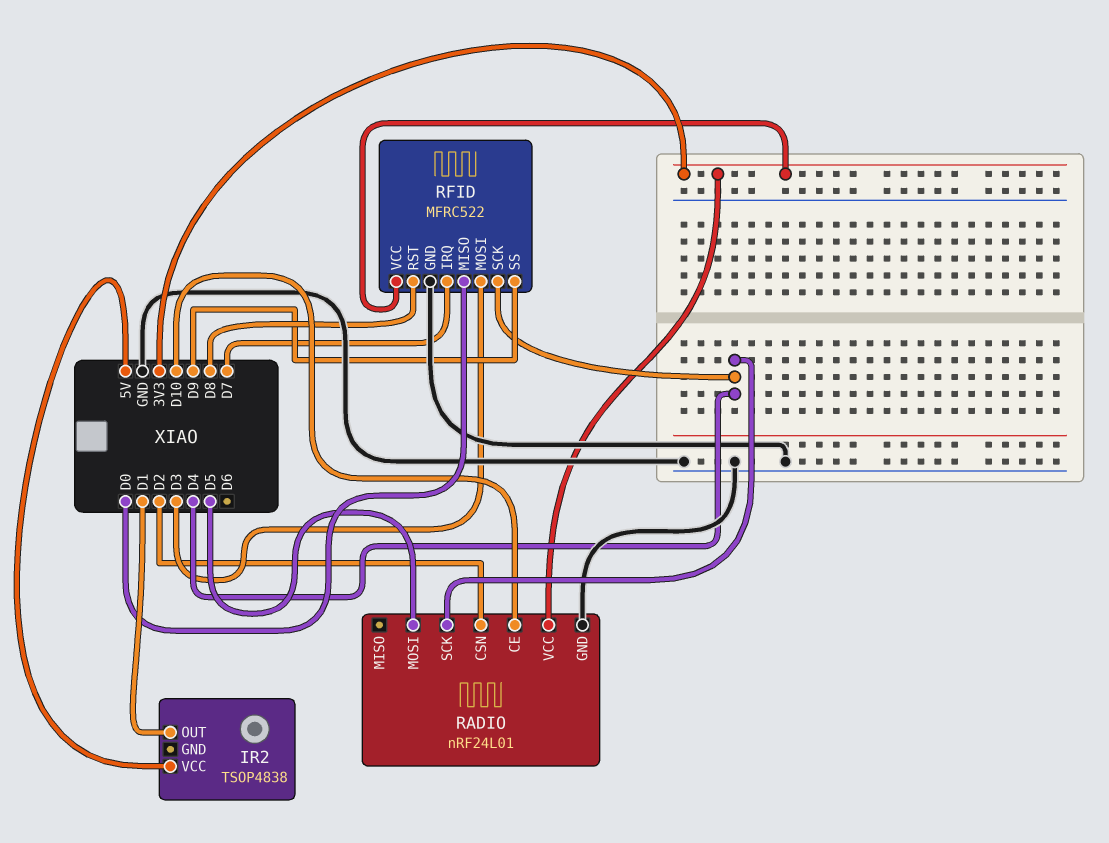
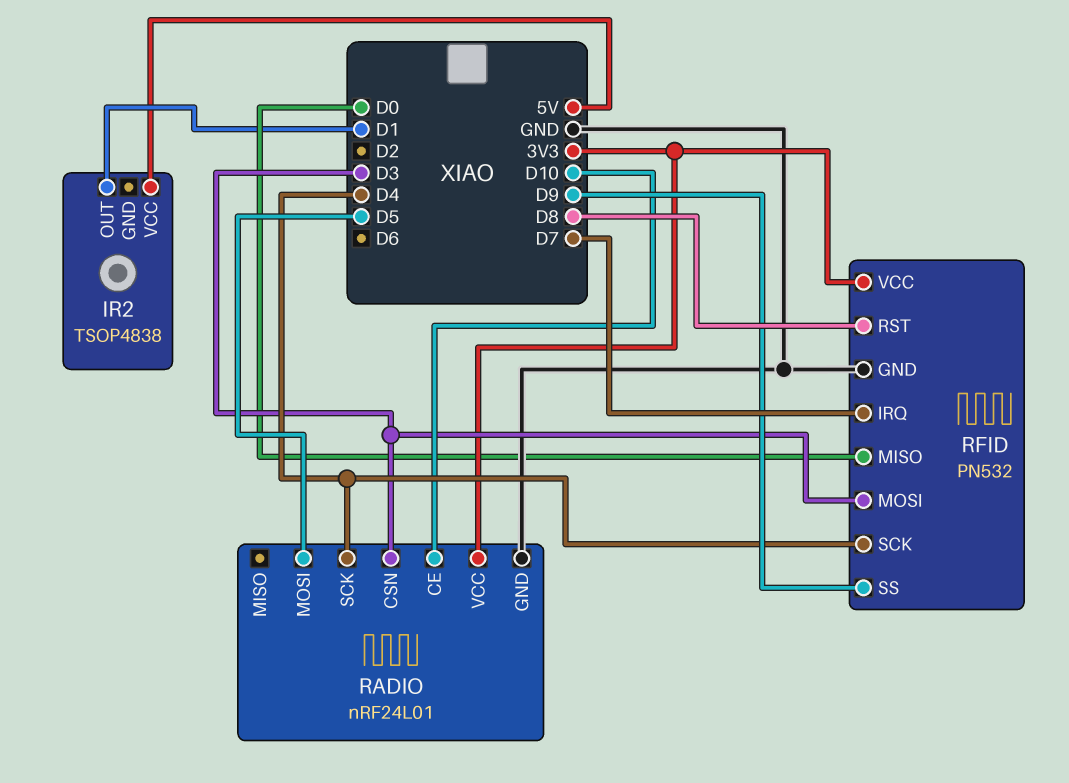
RADIO pin CSN: D2 -> D3
RFID: MFRC522 -> PN532

